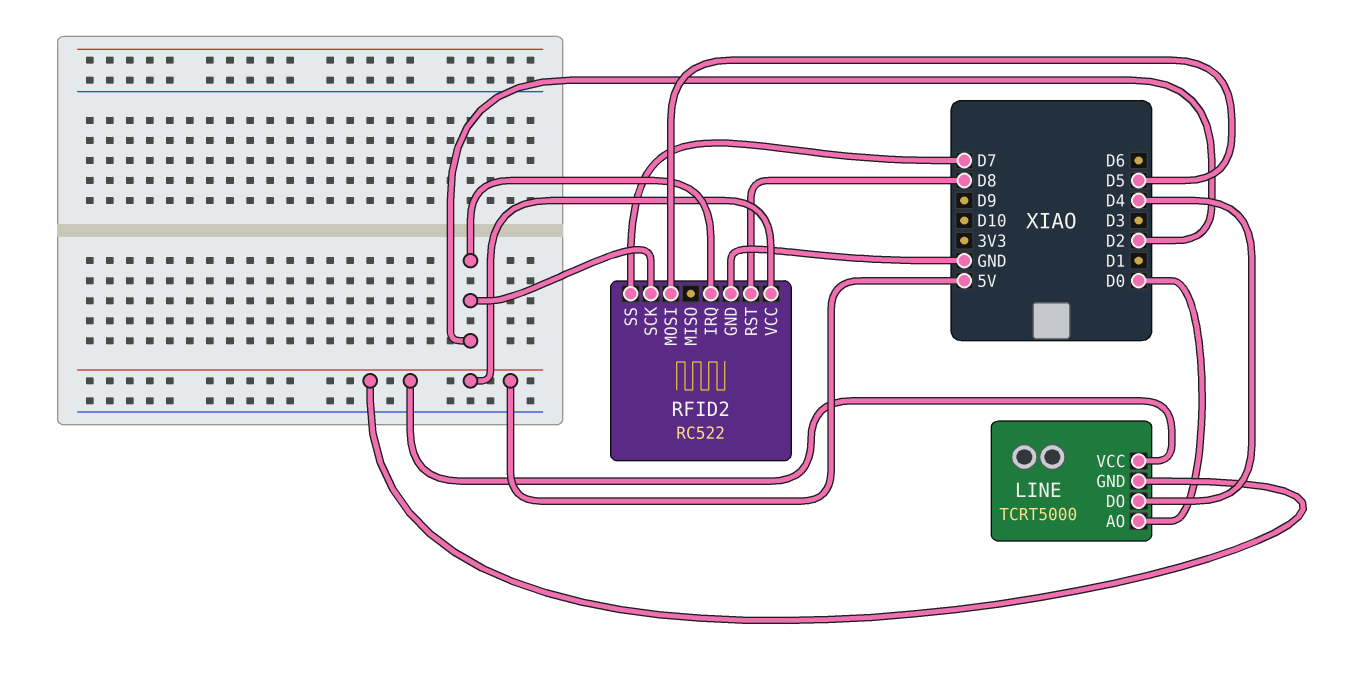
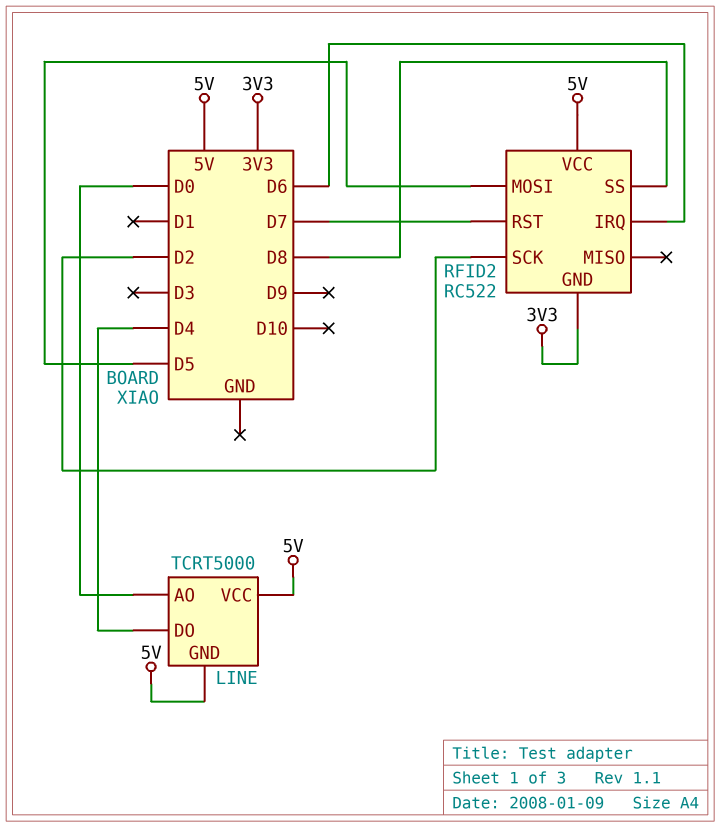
RFID2 pin GND: GND -> 3V3
RFID2 pin IRQ: D2 -> D6
RFID2 pin RST: D8 -> D7
RFID2 pin SS: D7 -> D8

